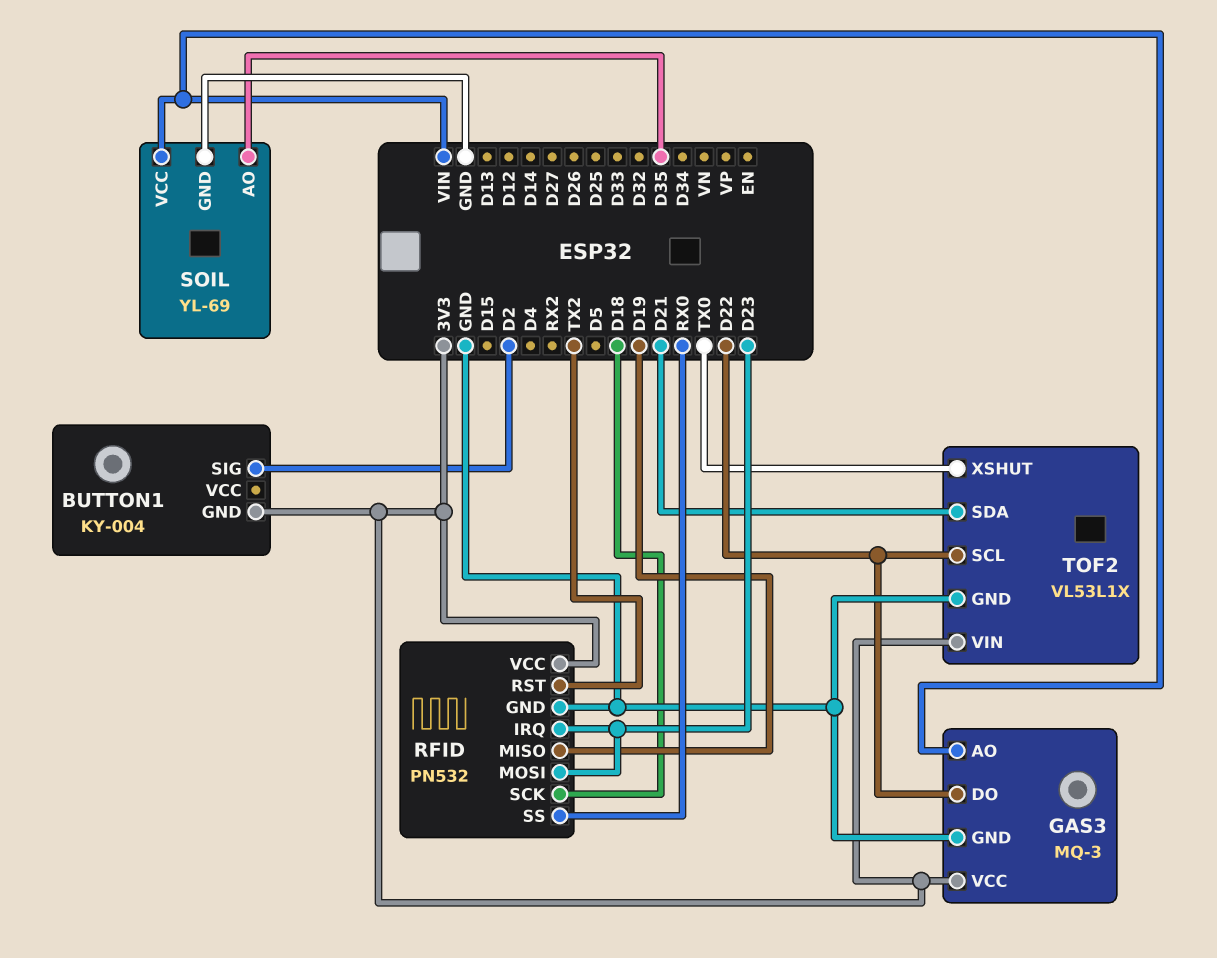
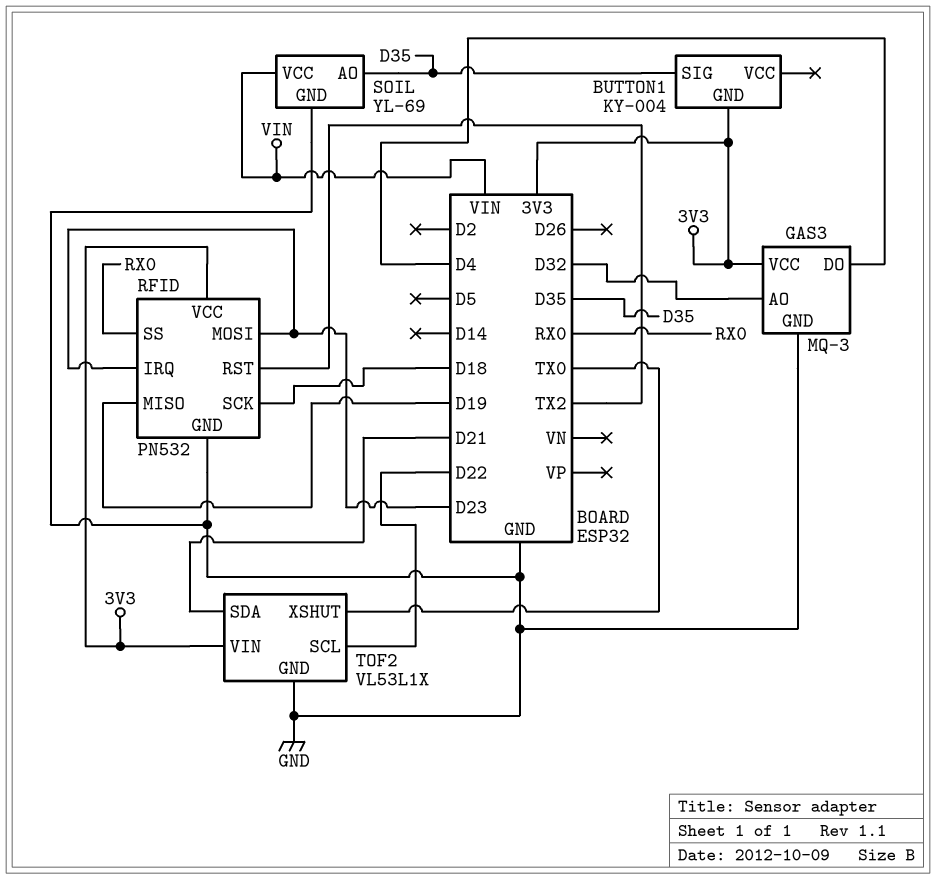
BUTTON1 pin SIG: D2 -> D35
GAS3 pin AO: VIN -> D32
GAS3 pin DO: D22 -> D4

